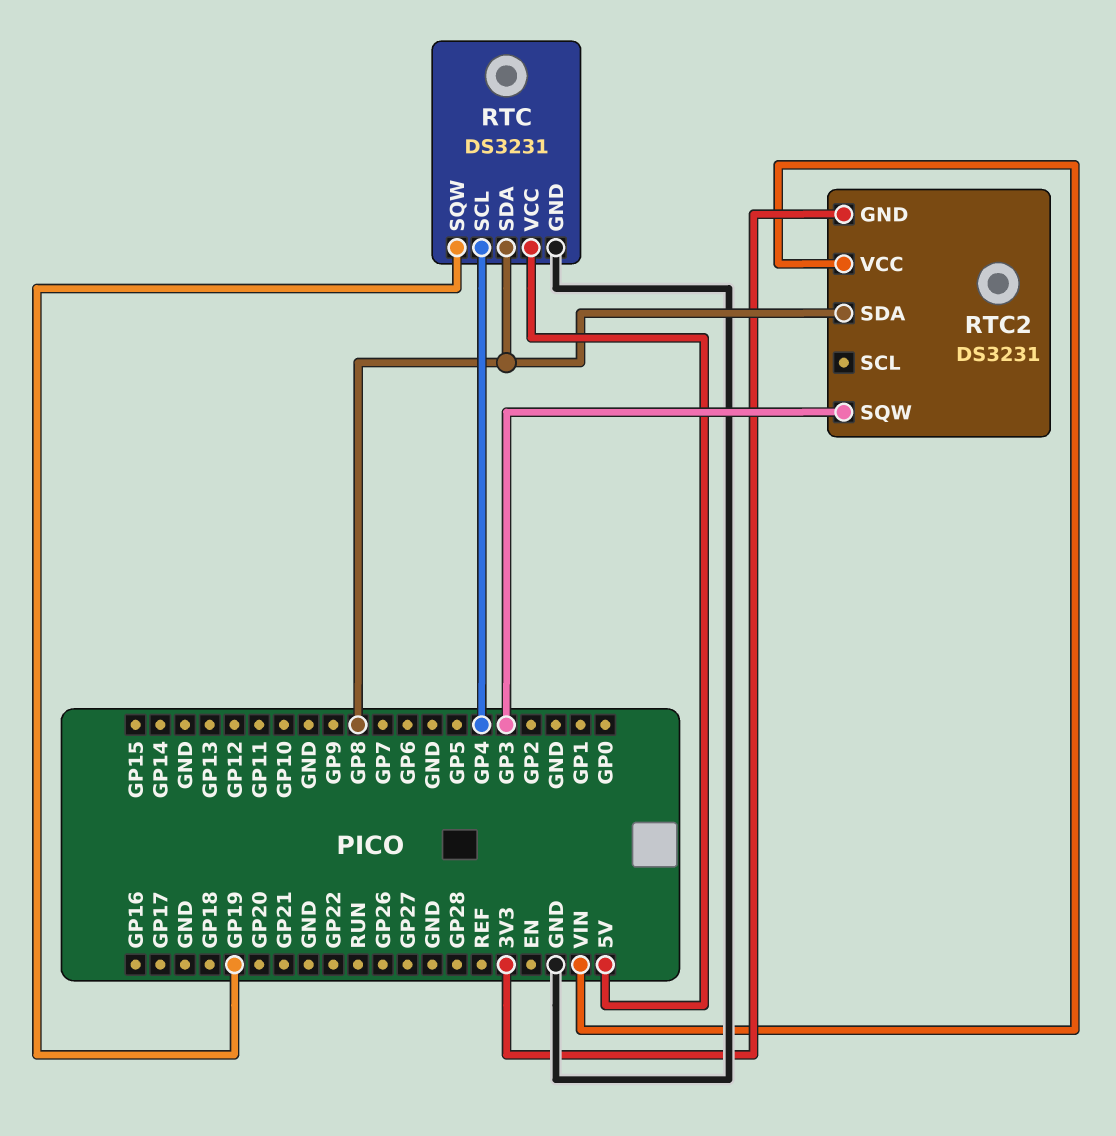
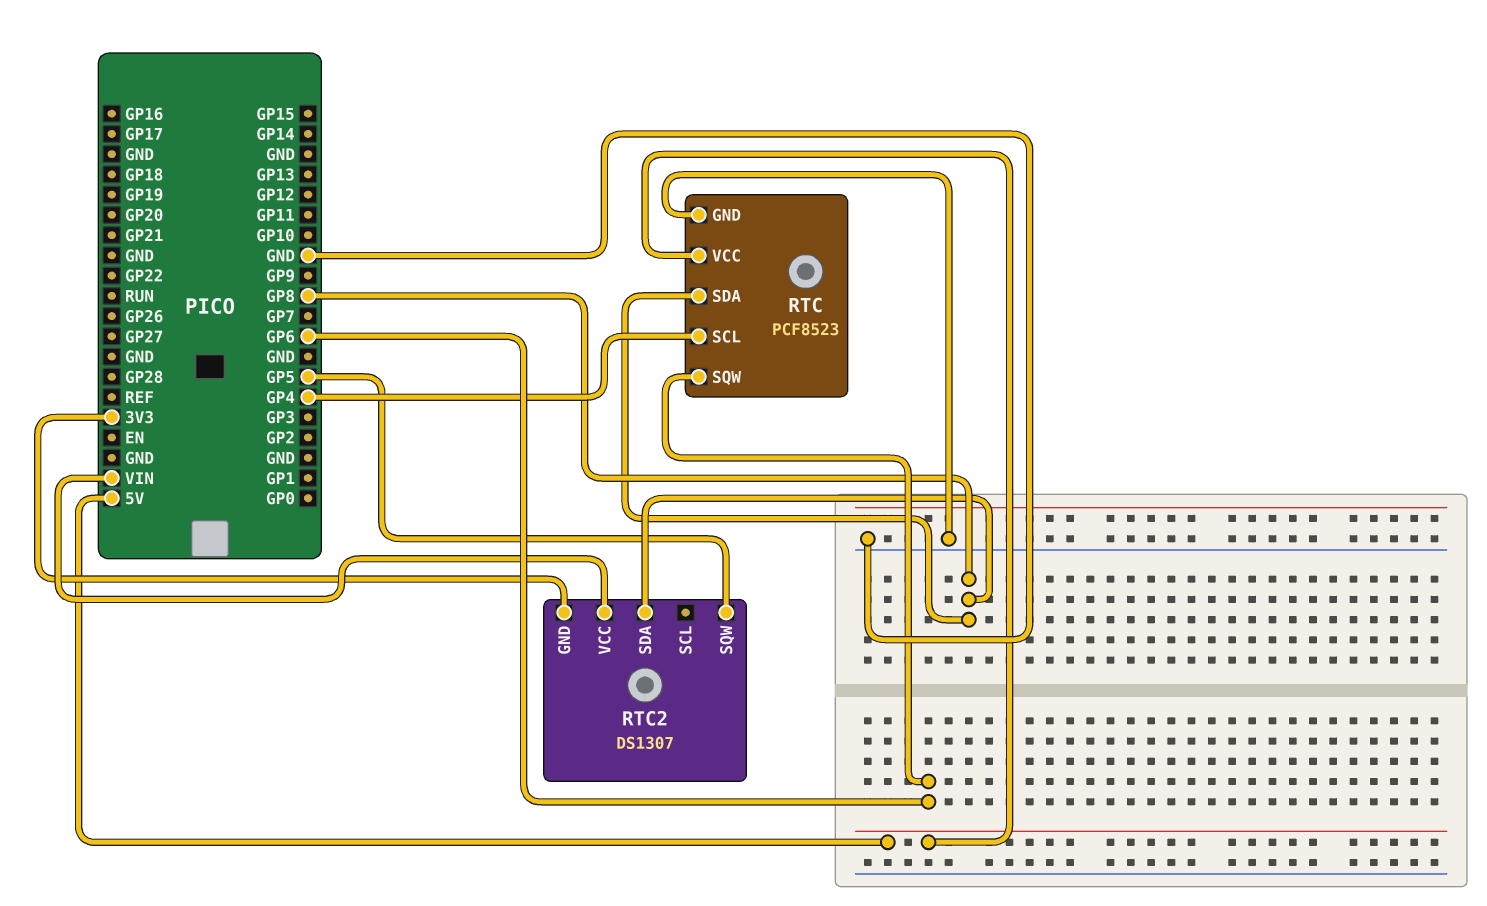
RTC: DS3231 -> PCF8523
RTC pin SQW: GP19 -> GP6
RTC2: DS3231 -> DS1307
RTC2 pin SQW: GP3 -> GP5

